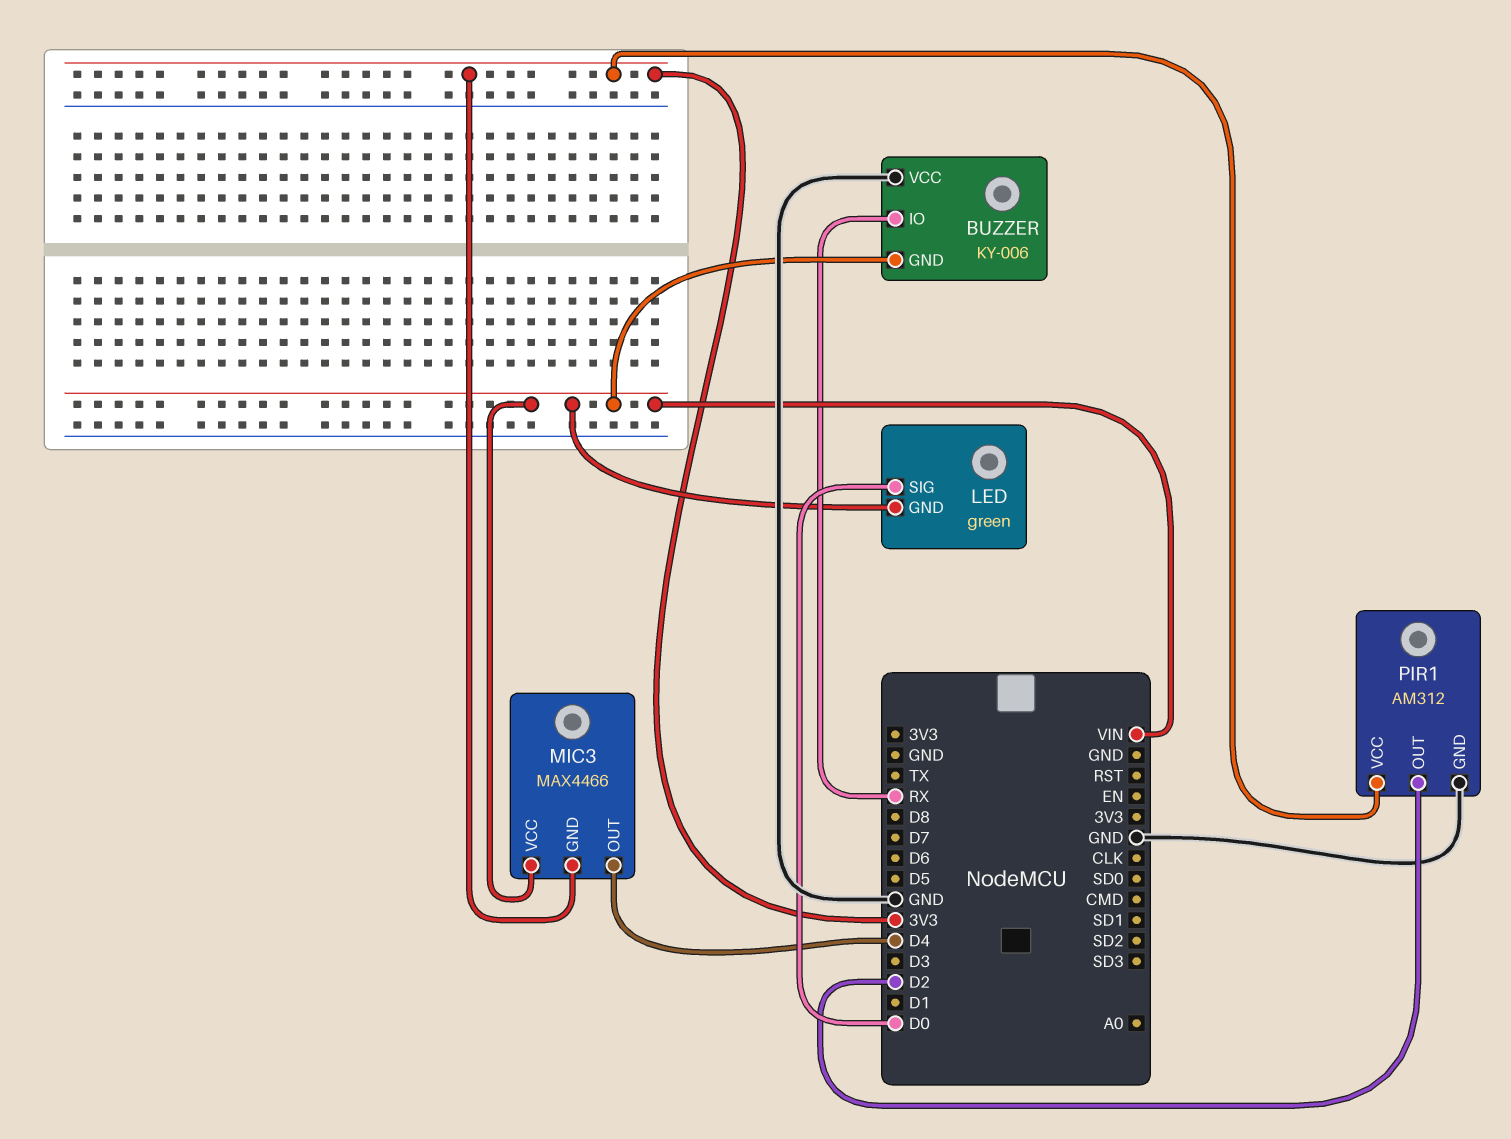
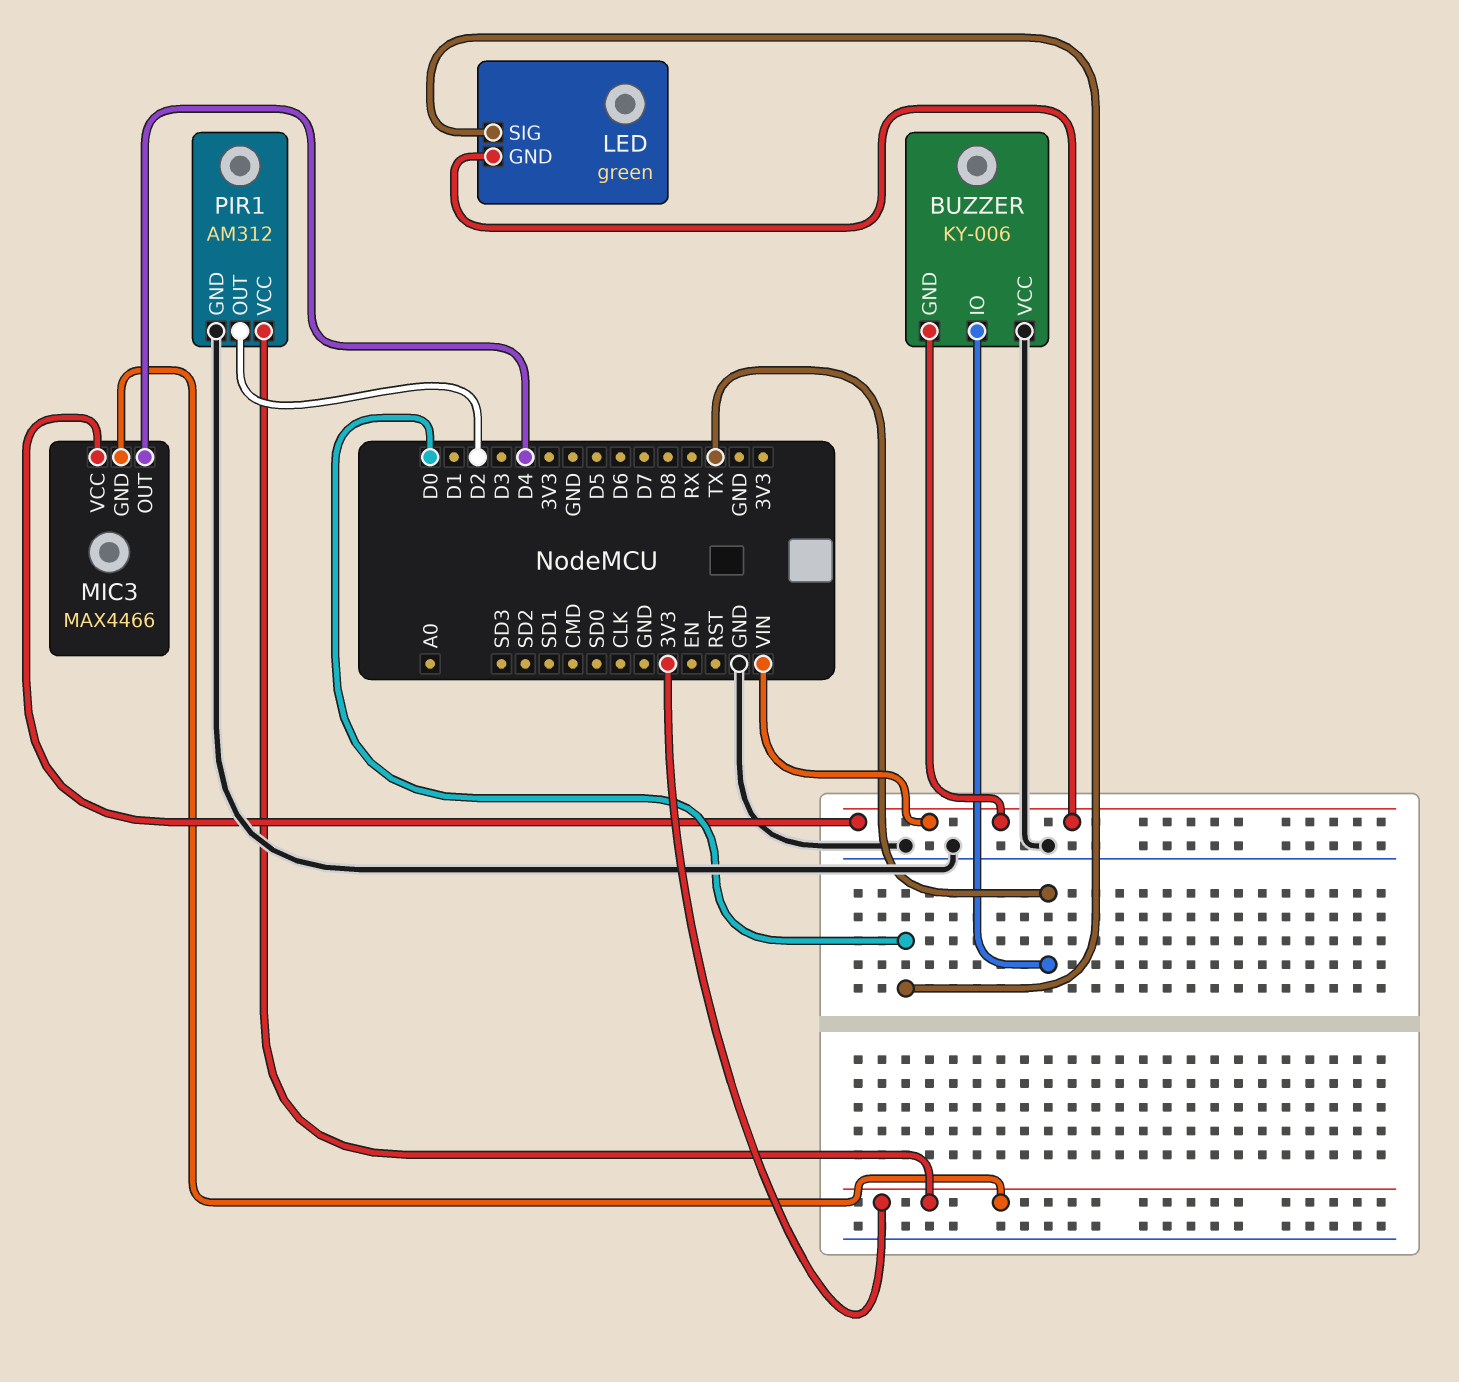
BUZZER pin IO: RX -> TX

